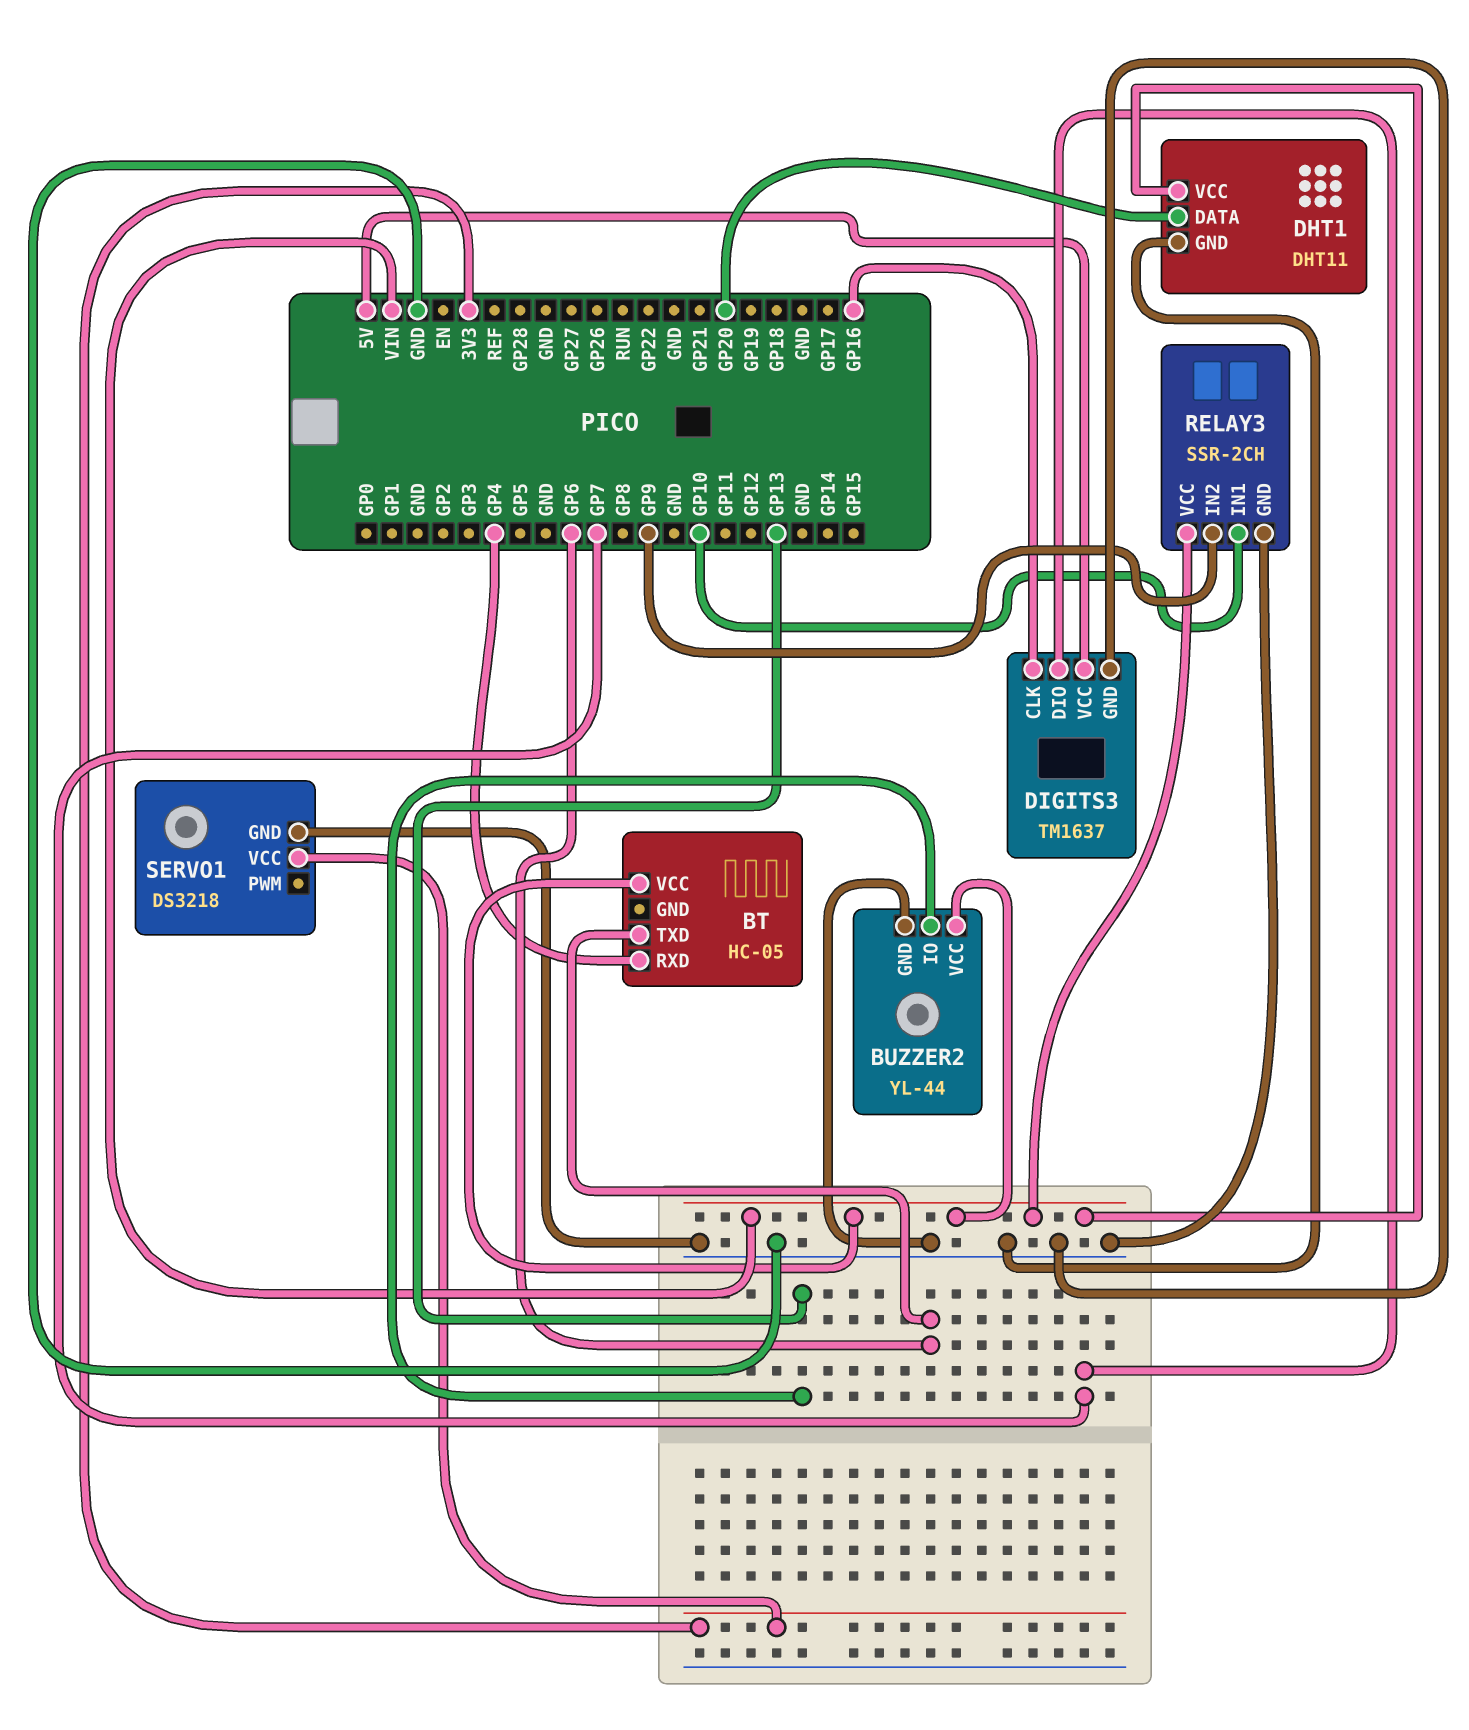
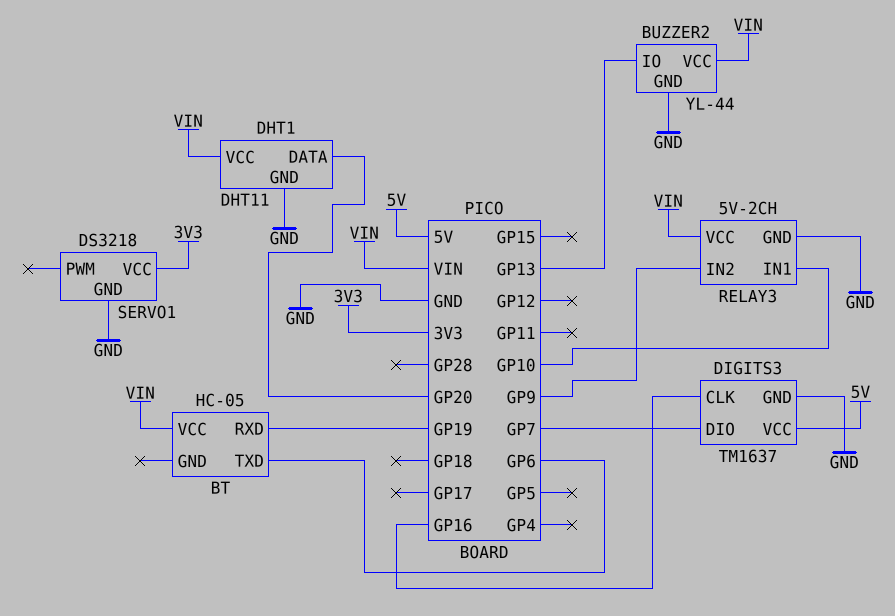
BT pin RXD: GP4 -> GP19
RELAY3: SSR-2CH -> 5V-2CH

